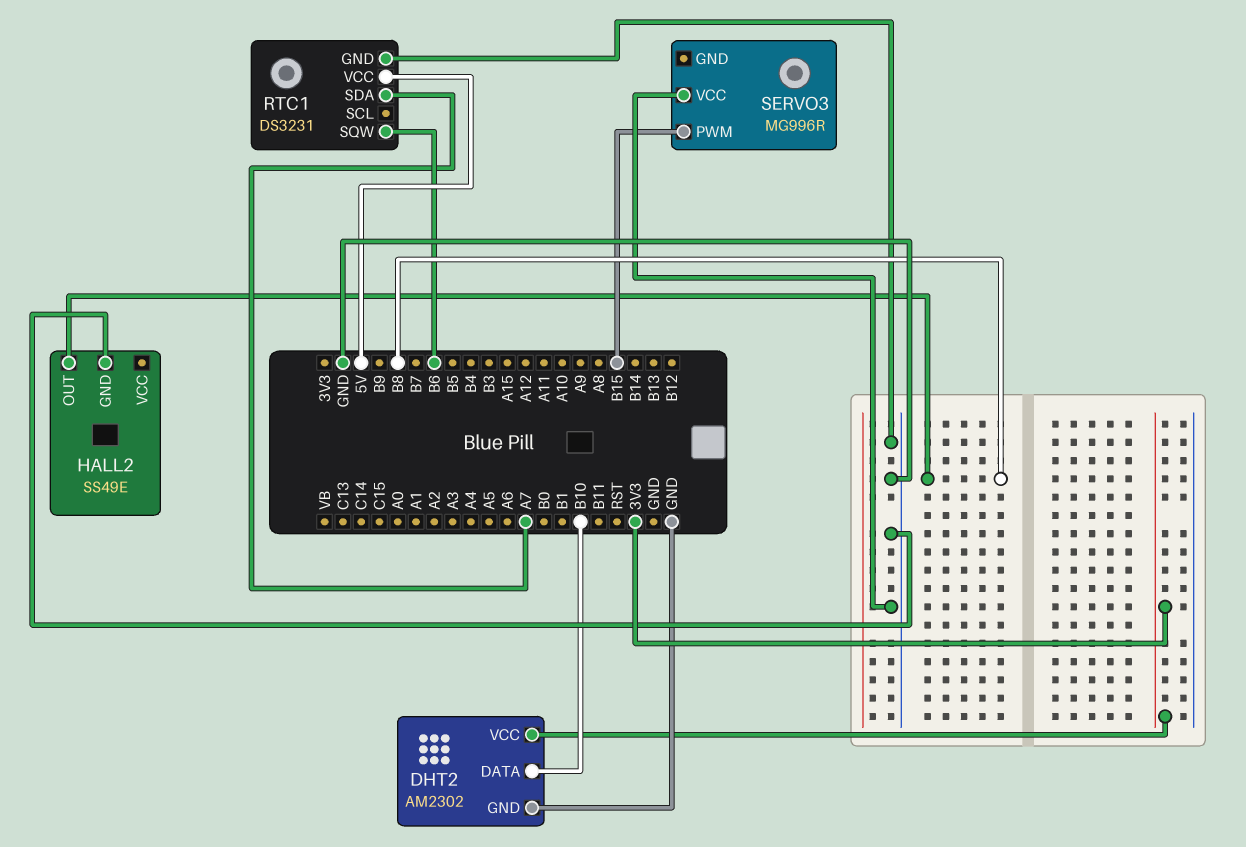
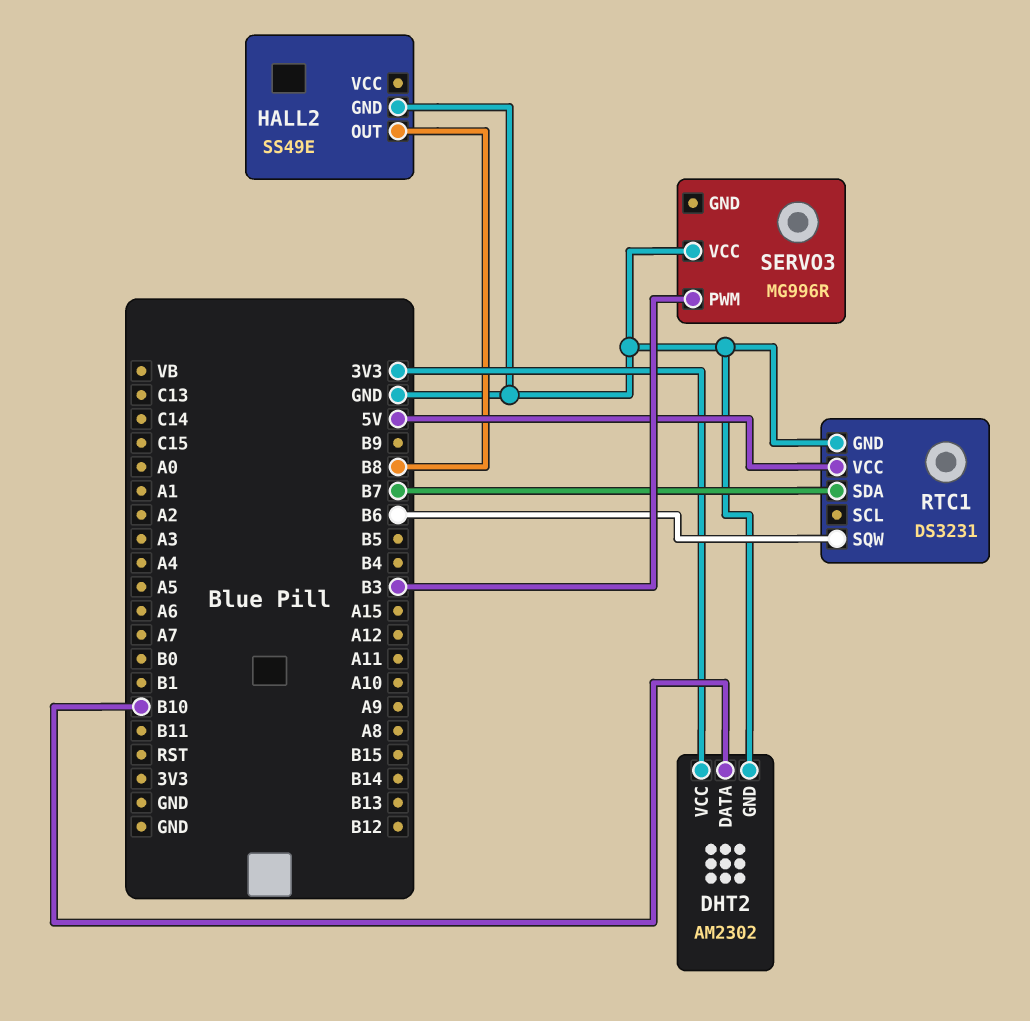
RTC1 pin SDA: A7 -> B7
SERVO3 pin PWM: B15 -> B3

